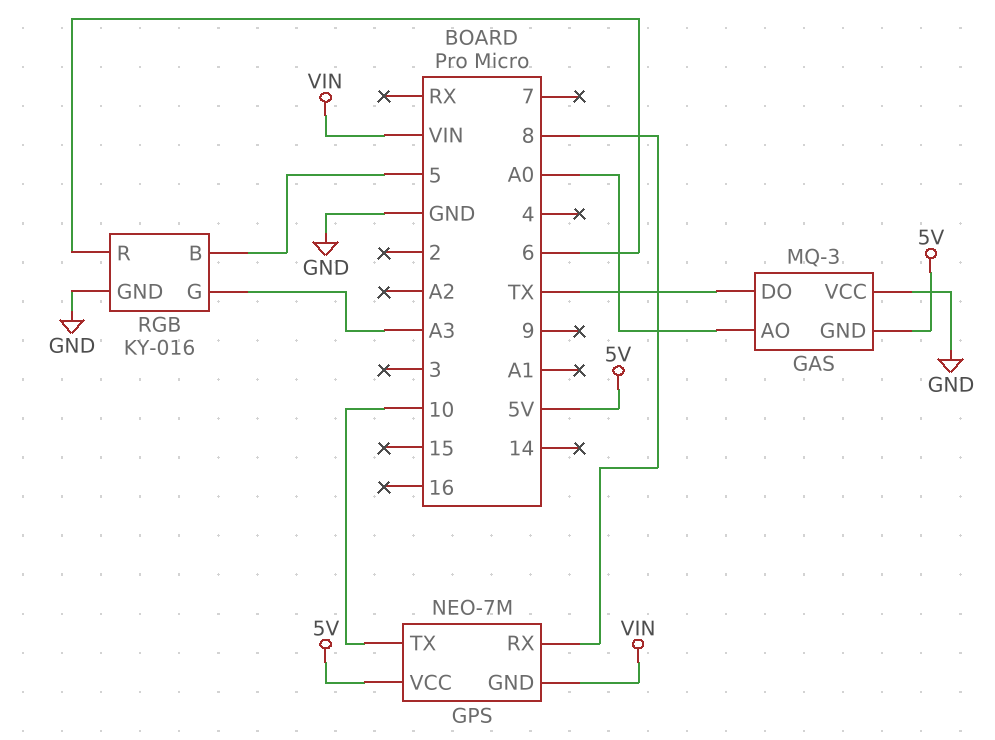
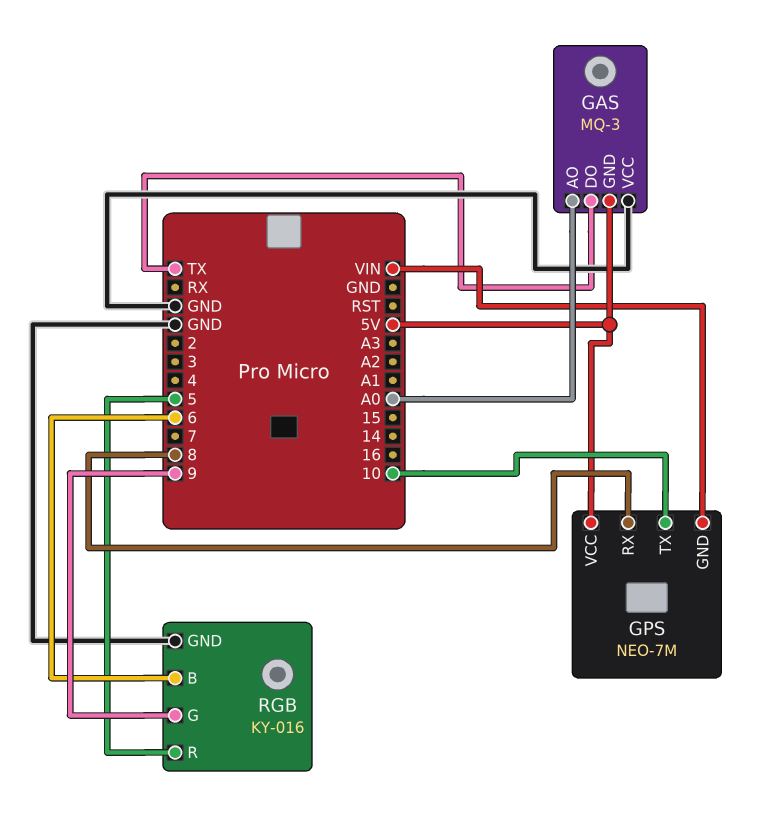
RGB pin B: 5 -> 6
RGB pin G: A3 -> 9
RGB pin R: 6 -> 5

